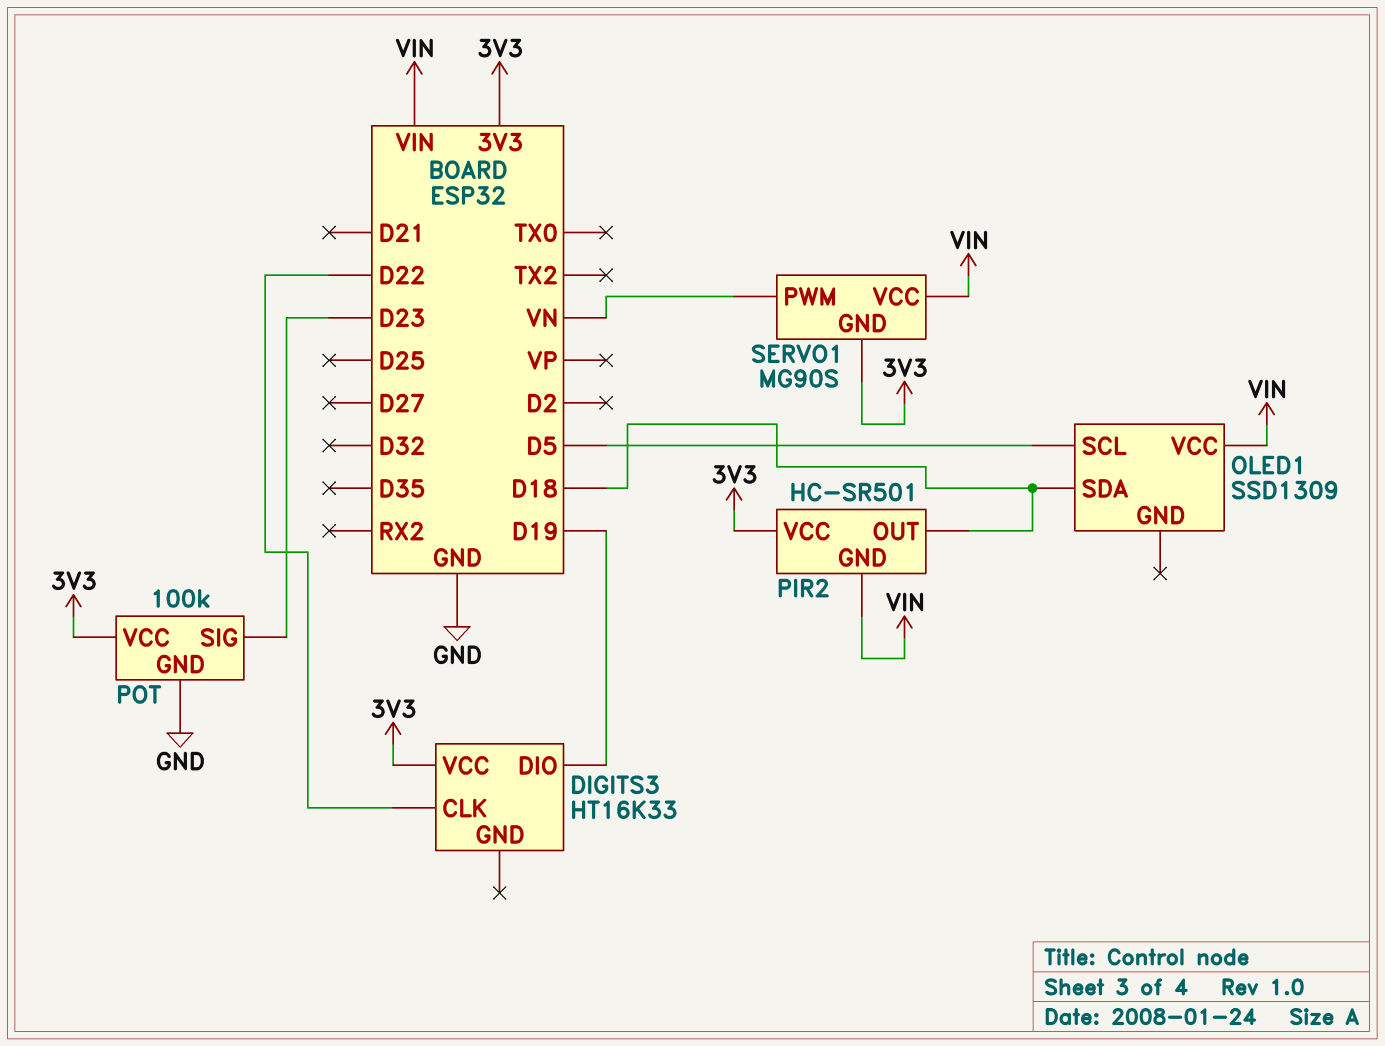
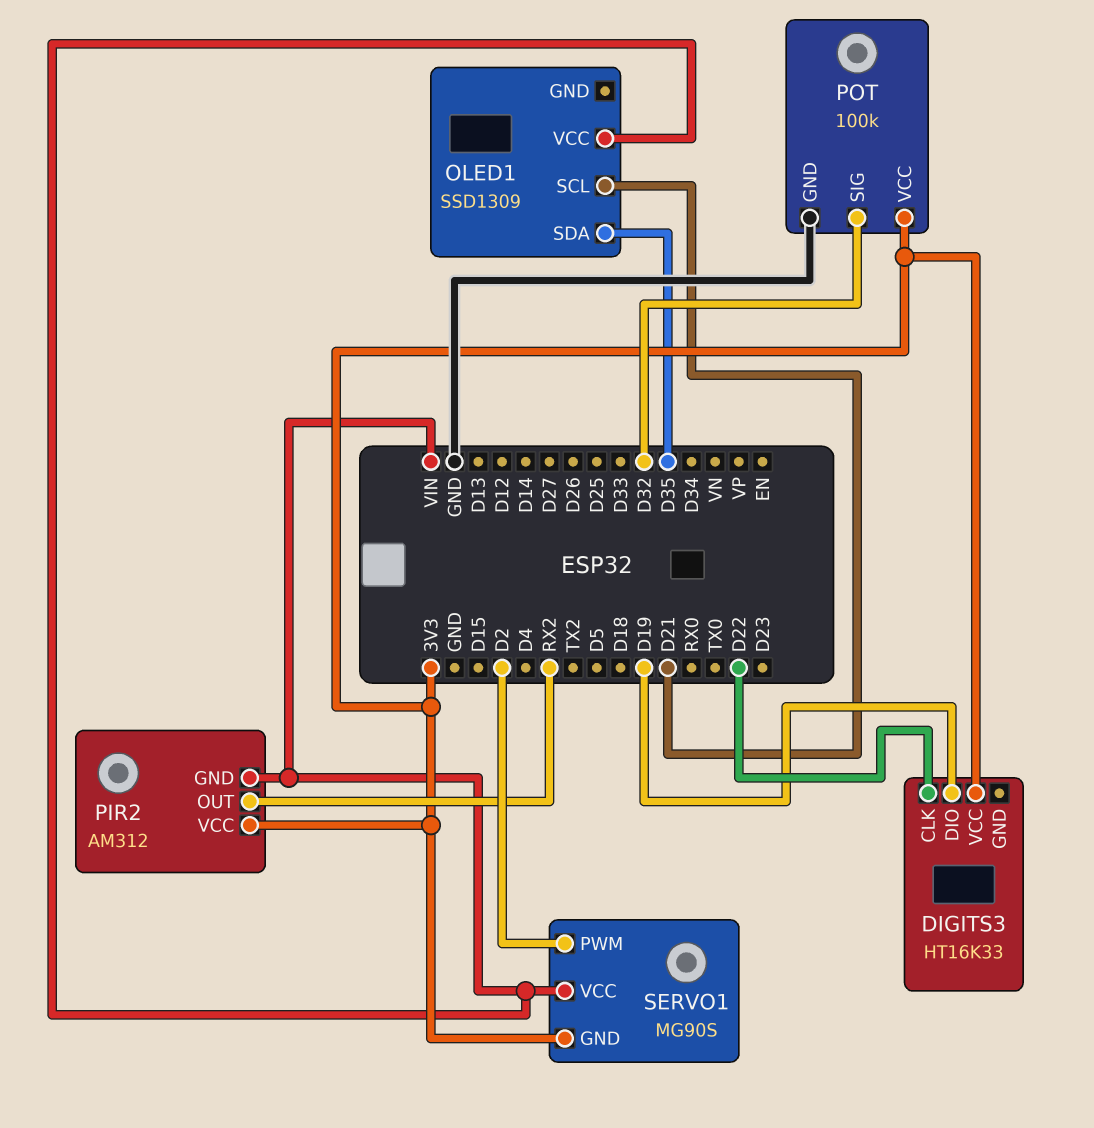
OLED1 pin SCL: D5 -> D21
OLED1 pin SDA: D18 -> D35
PIR2: HC-SR501 -> AM312
PIR2 pin OUT: D18 -> RX2
POT pin SIG: D23 -> D32
SERVO1 pin PWM: VN -> D2

